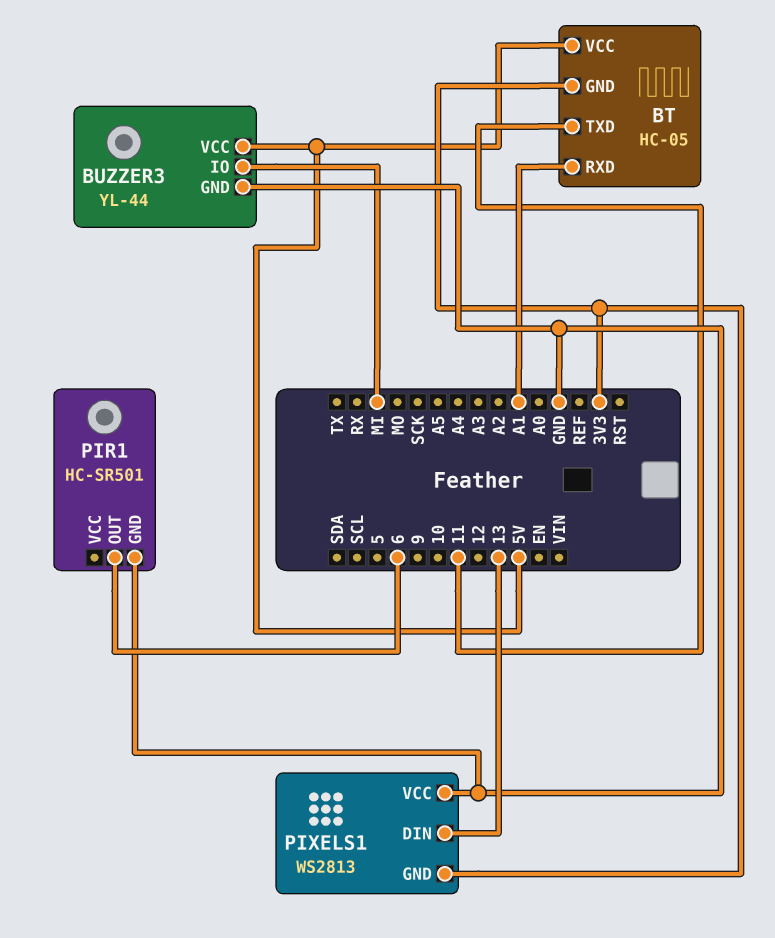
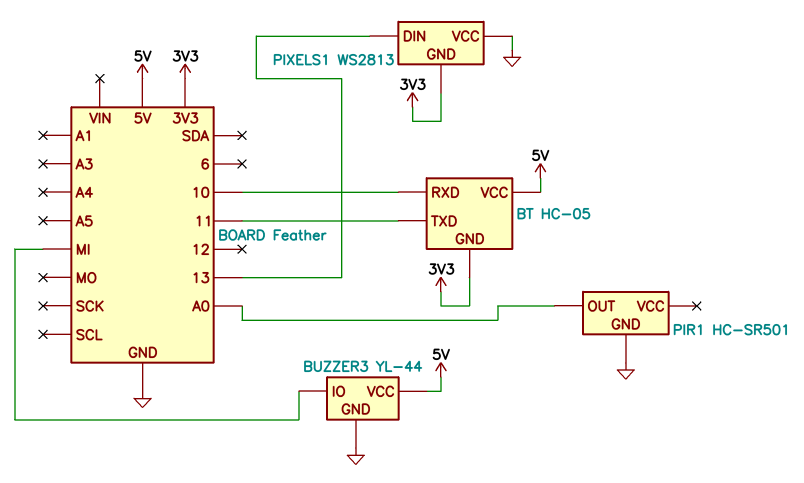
BT pin RXD: A1 -> 10
PIR1 pin OUT: 6 -> A0

